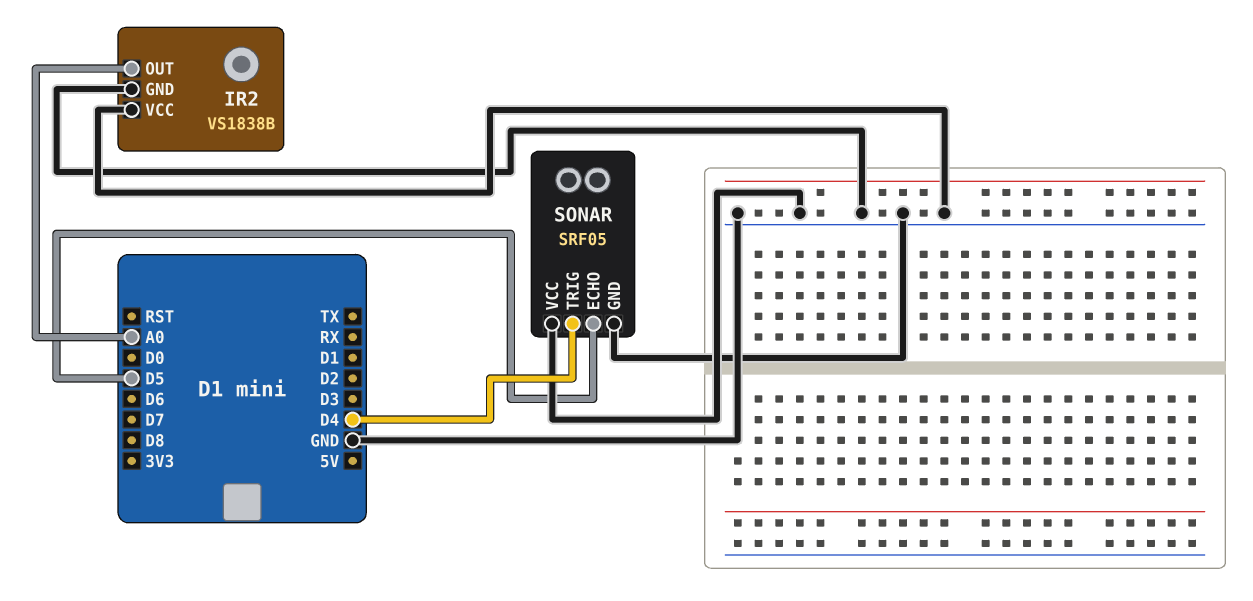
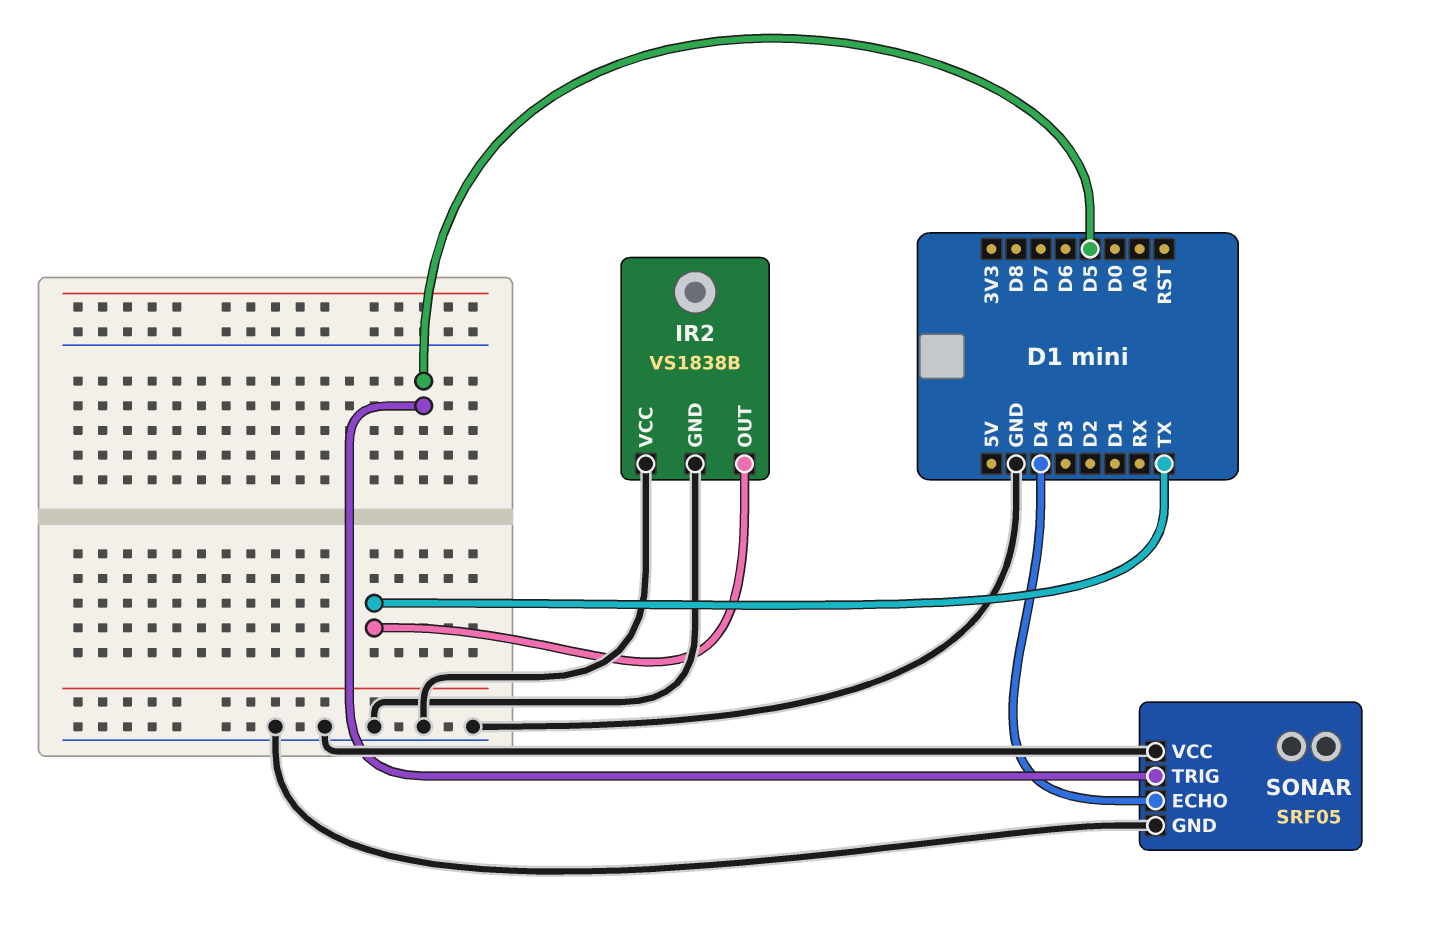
IR2 pin OUT: A0 -> TX
SONAR pin ECHO: D5 -> D4
SONAR pin TRIG: D4 -> D5

